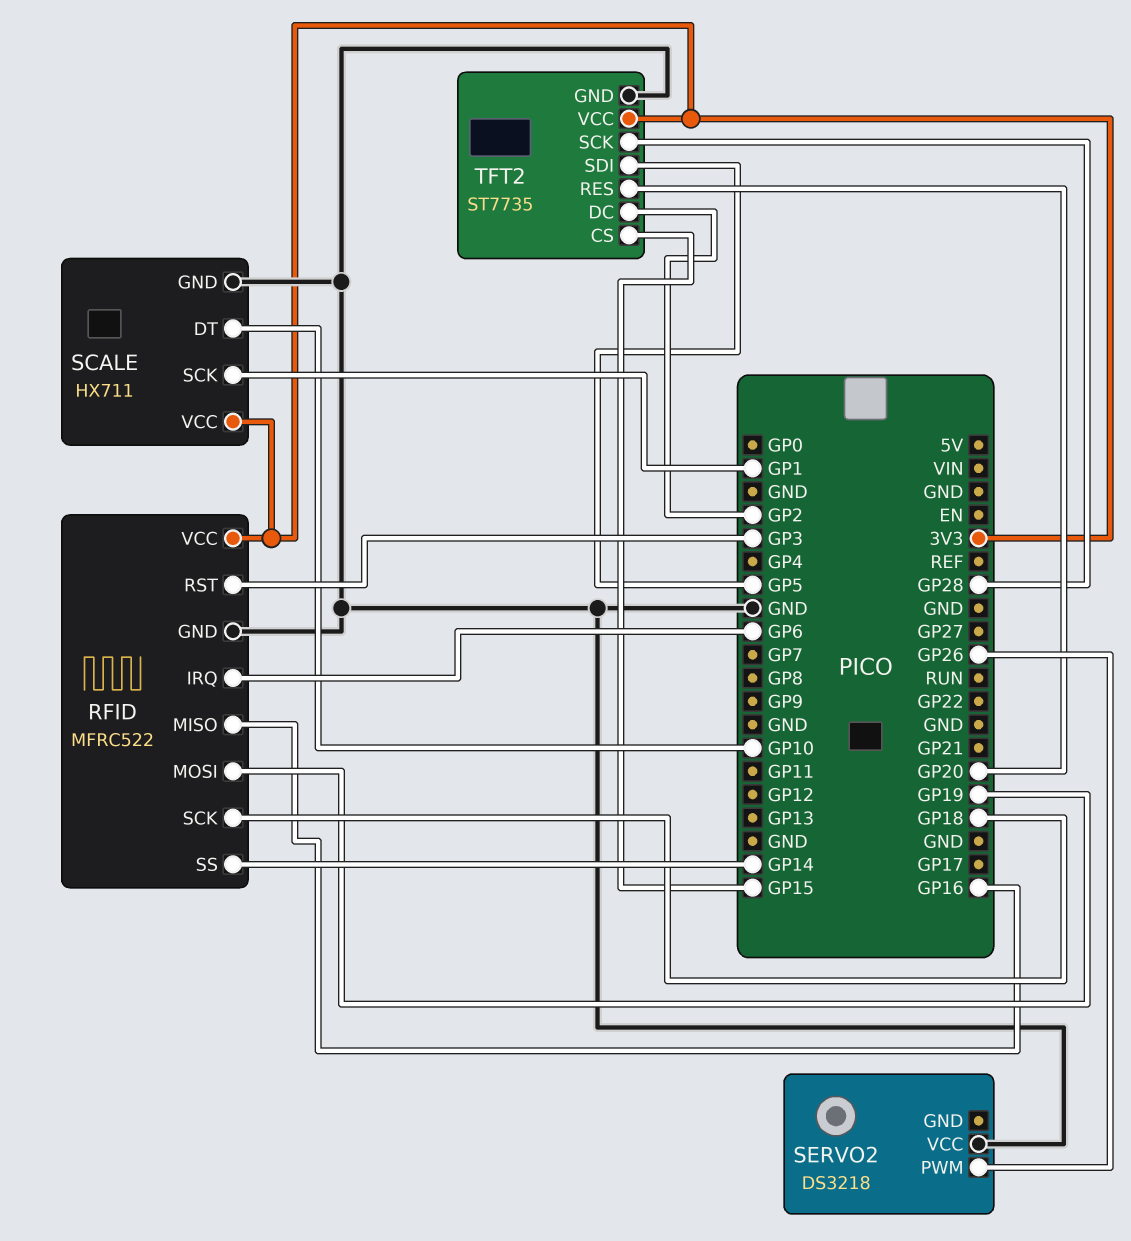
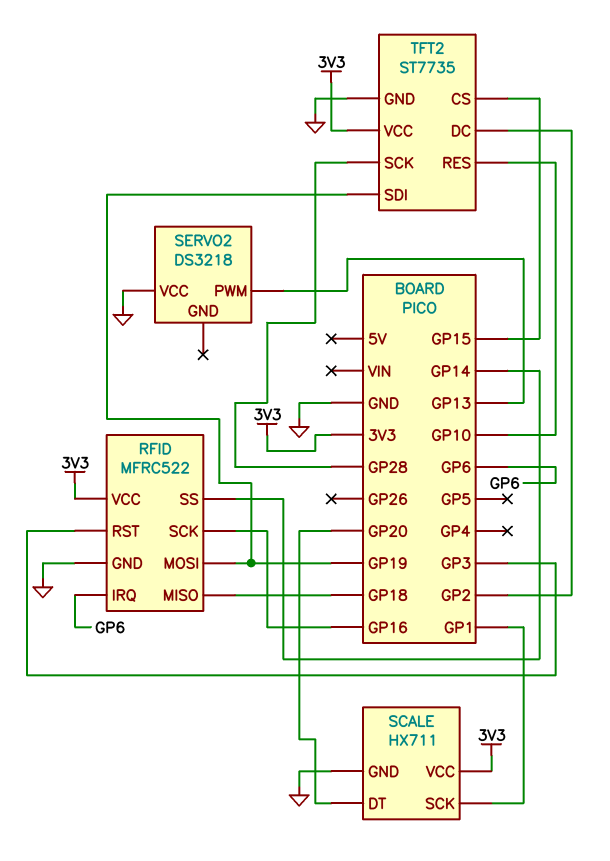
RFID pin MISO: GP16 -> GP18
RFID pin SCK: GP18 -> GP16
SCALE pin DT: GP10 -> GP20
SERVO2 pin PWM: GP26 -> GP13
TFT2 pin RES: GP20 -> GP10
TFT2 pin SDI: GP5 -> GP19

